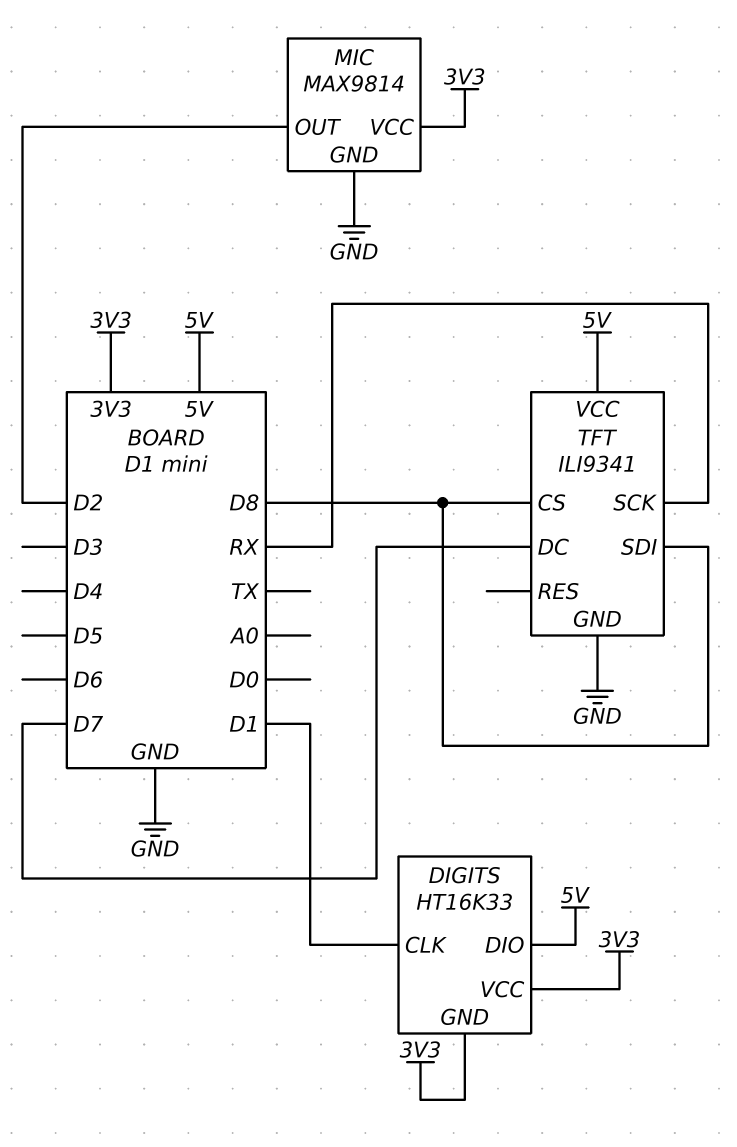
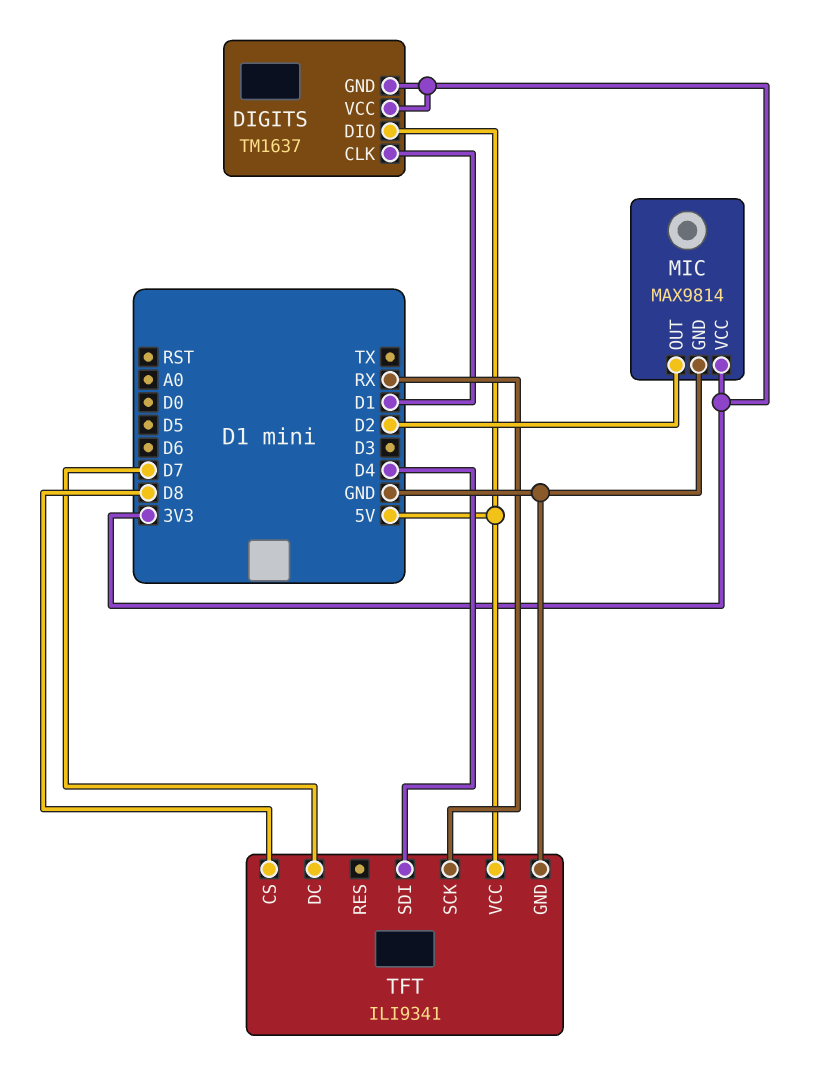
DIGITS: HT16K33 -> TM1637
TFT pin SDI: D8 -> D4

